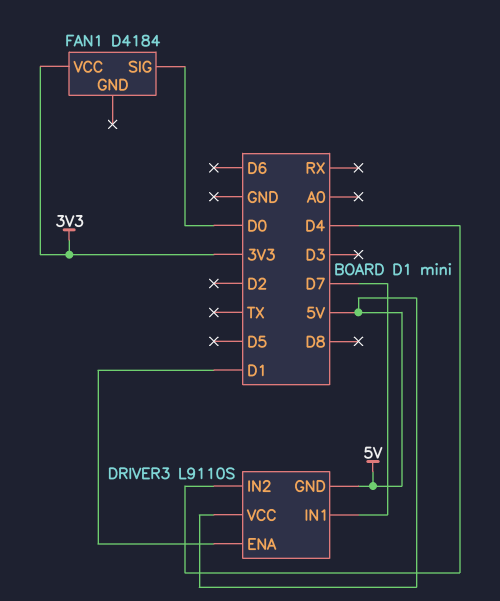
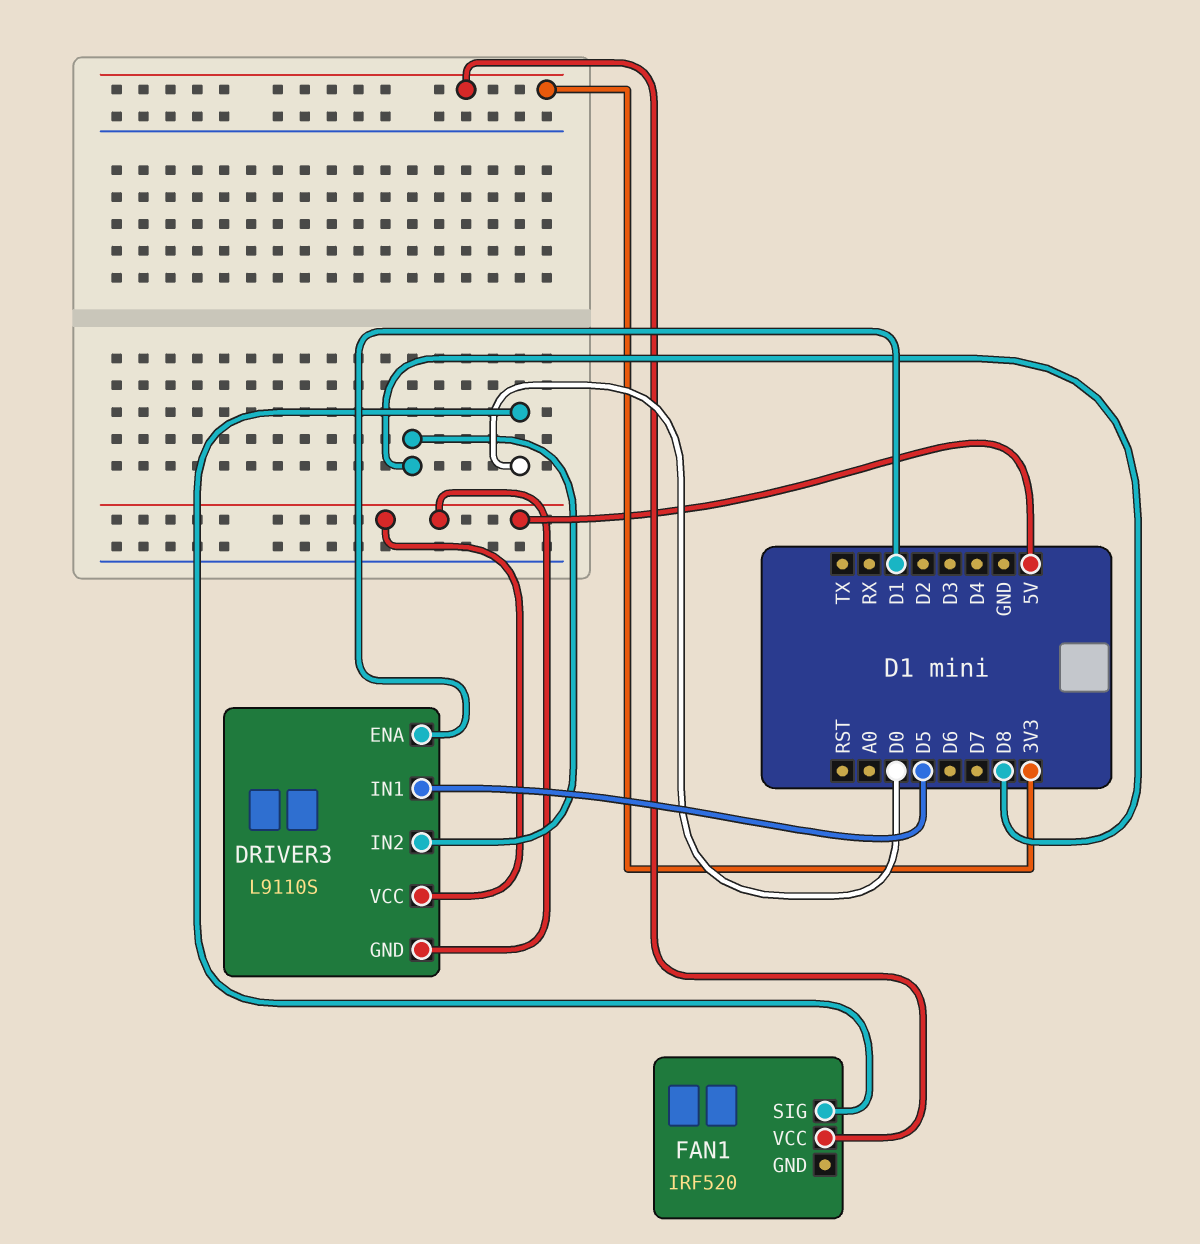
DRIVER3 pin IN1: D7 -> D5
DRIVER3 pin IN2: D4 -> D8
FAN1: D4184 -> IRF520

